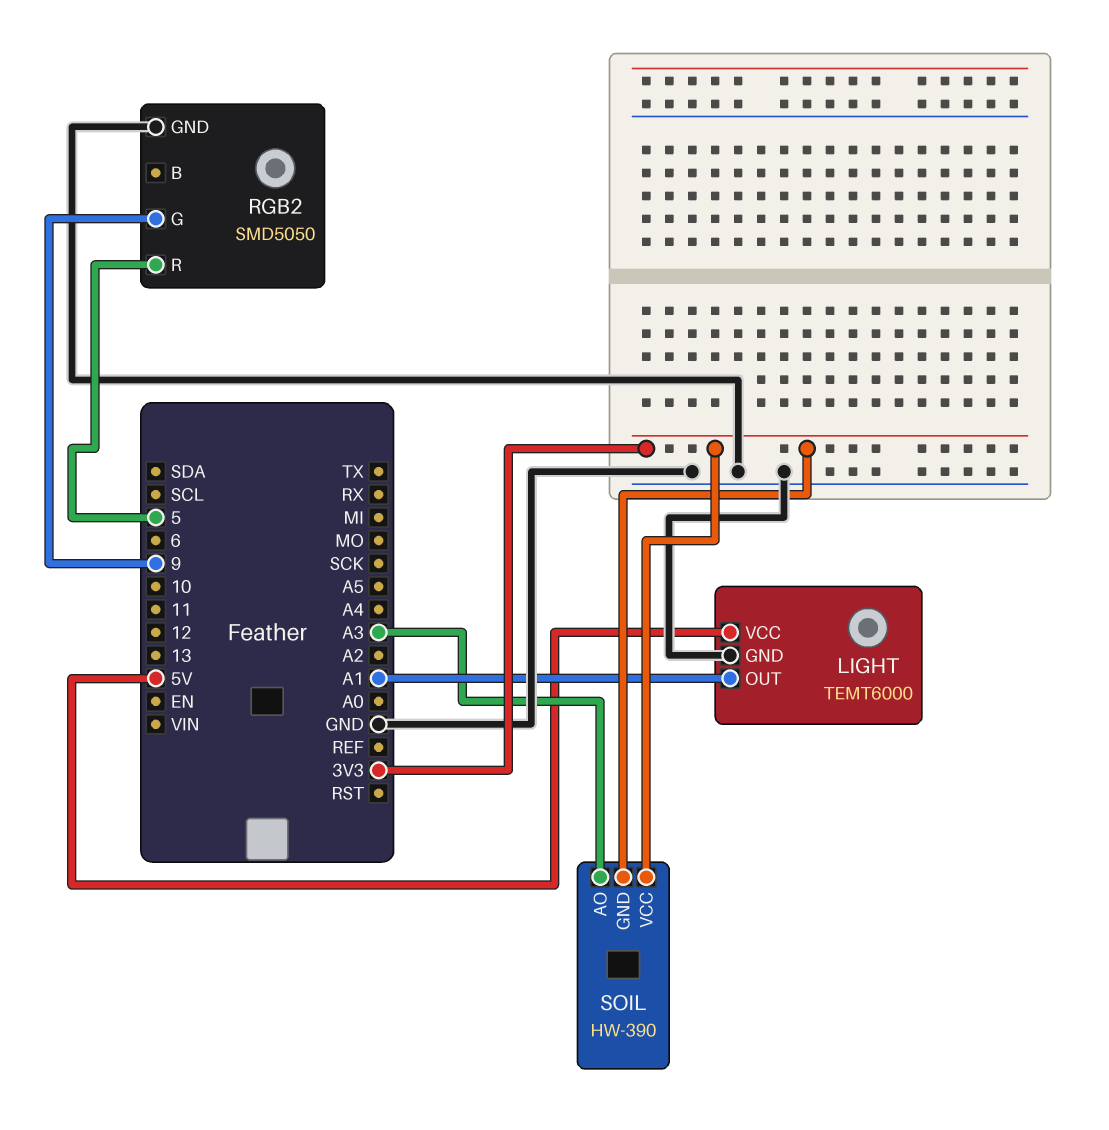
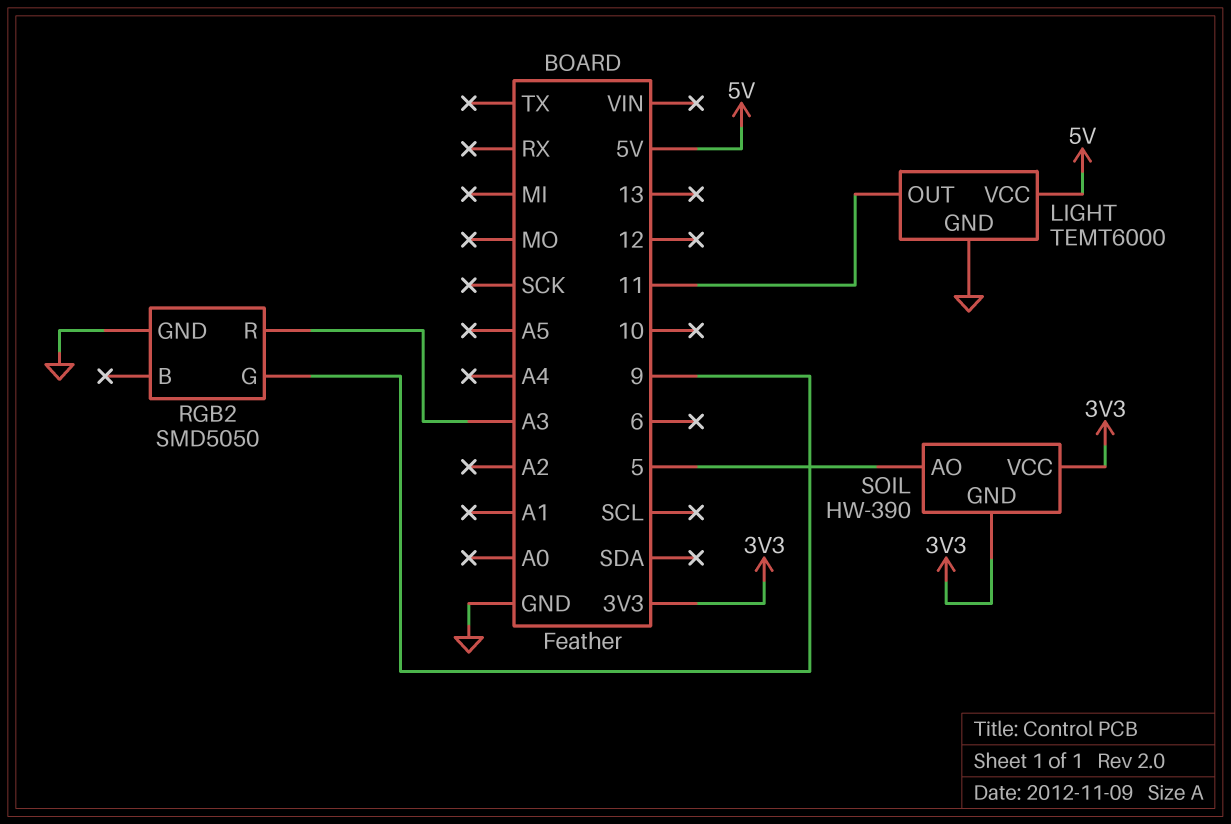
LIGHT pin OUT: A1 -> 11
RGB2 pin R: 5 -> A3
SOIL pin AO: A3 -> 5

